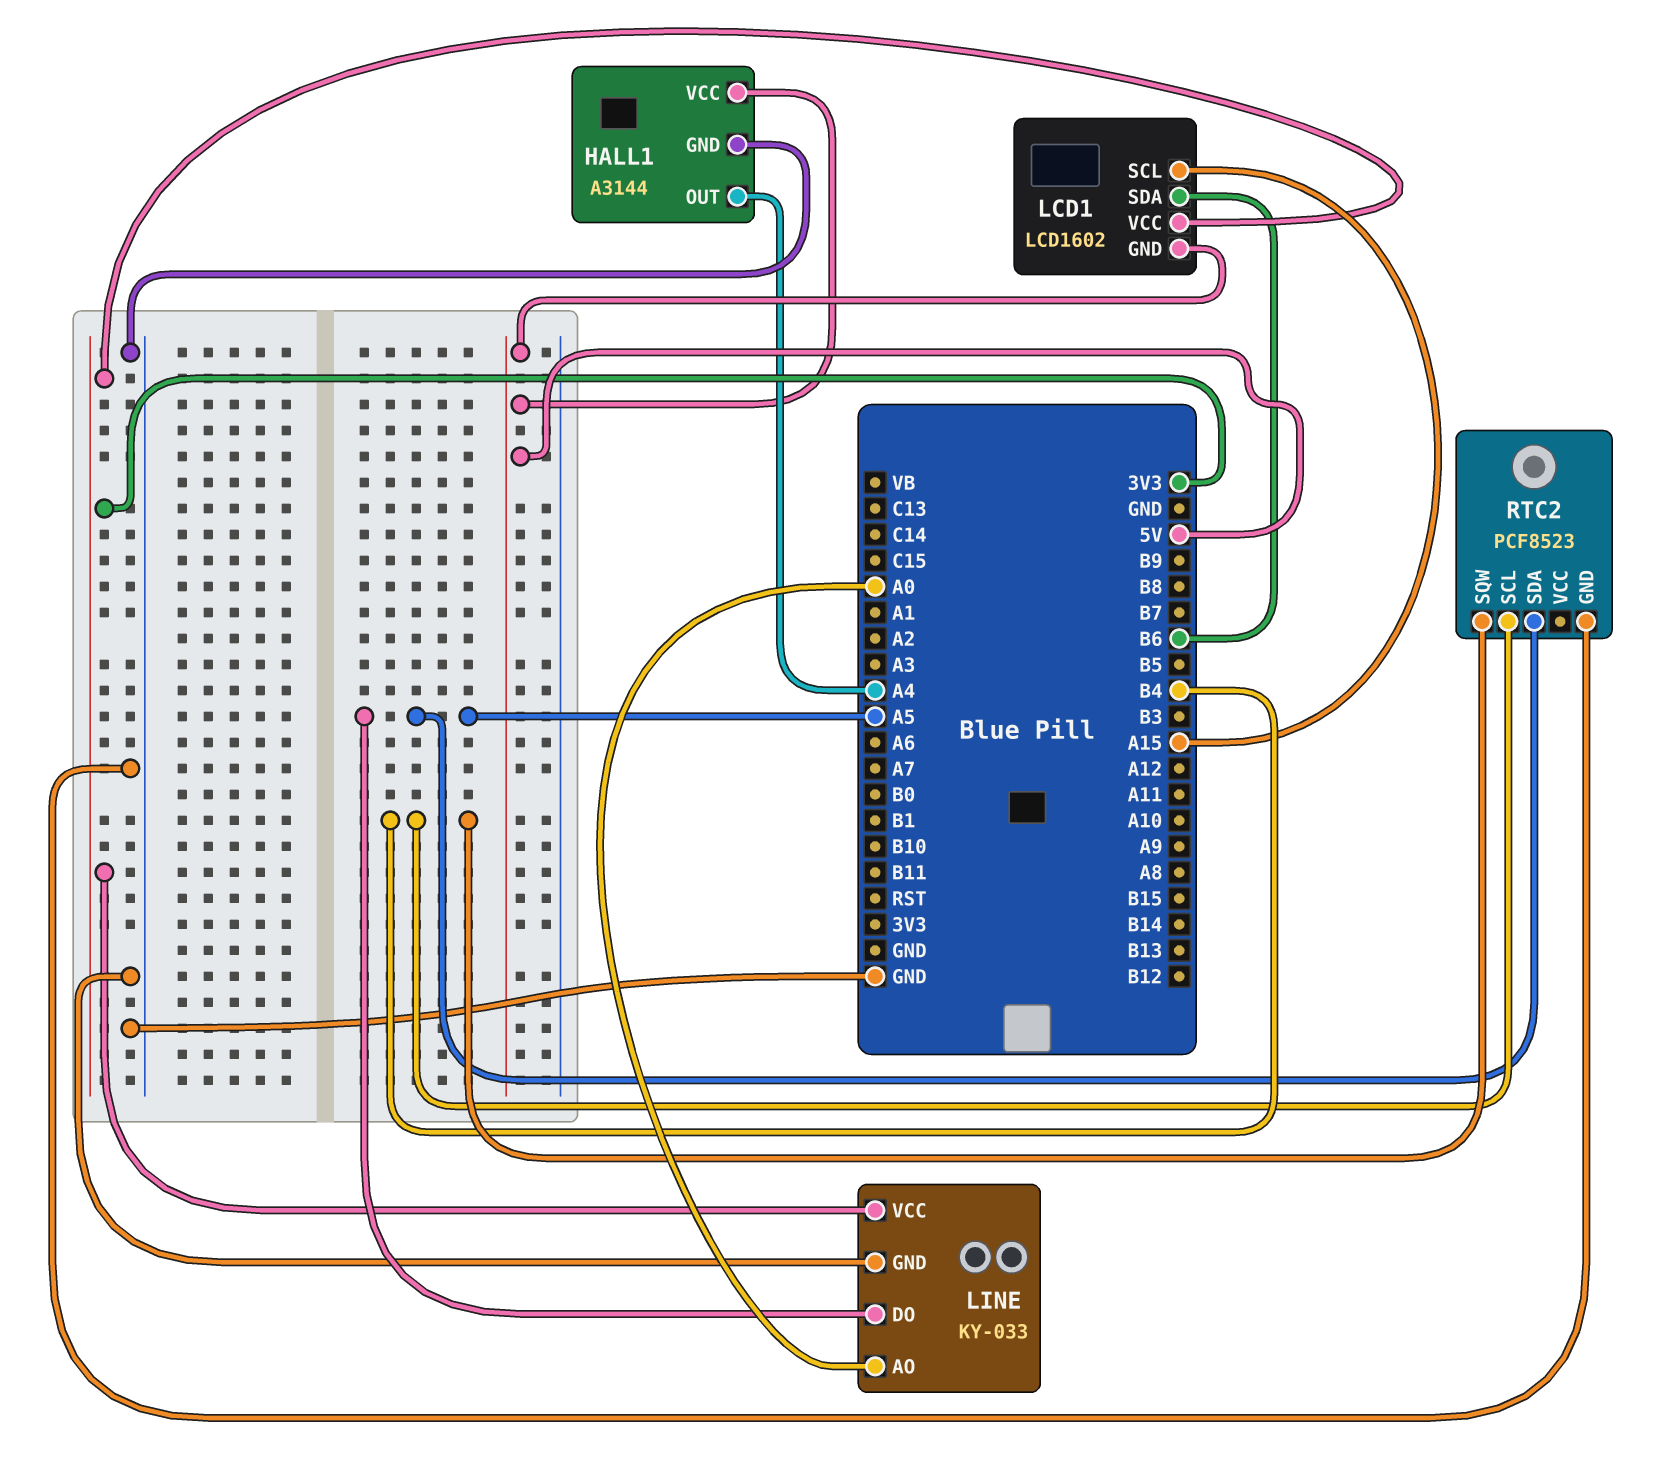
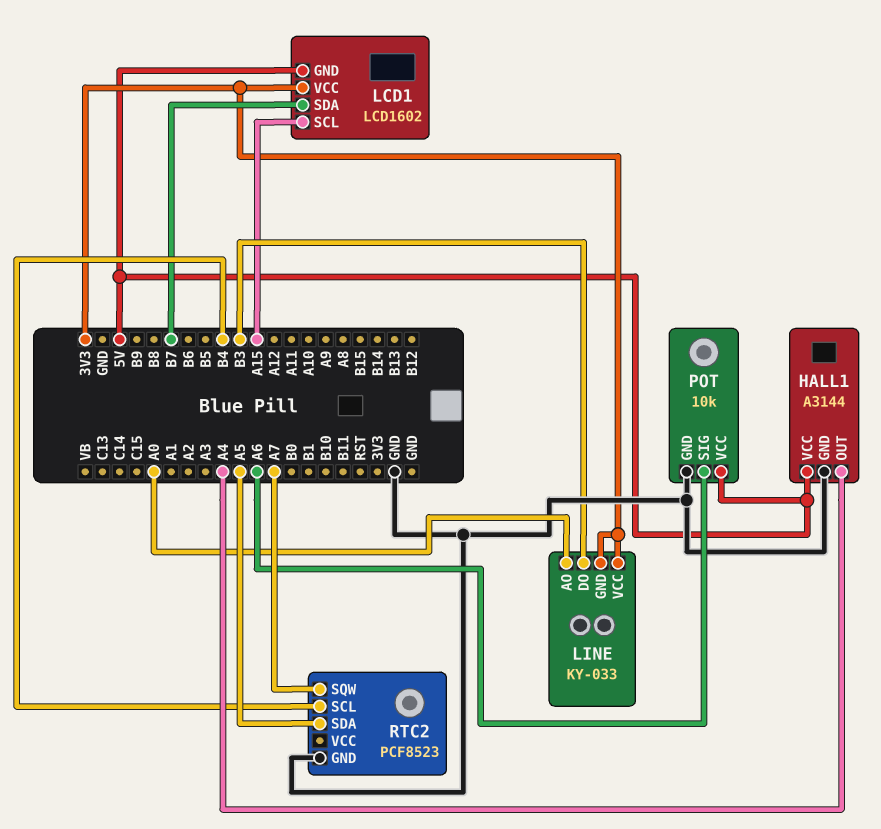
LCD1 pin SDA: B6 -> B7
LINE pin DO: A5 -> B3
LINE pin GND: GND -> 3V3
POT: none -> 10k
POT pin GND: none -> GND
POT pin SIG: none -> A6
POT pin VCC: none -> 5V
RTC2 pin SQW: B4 -> A7

